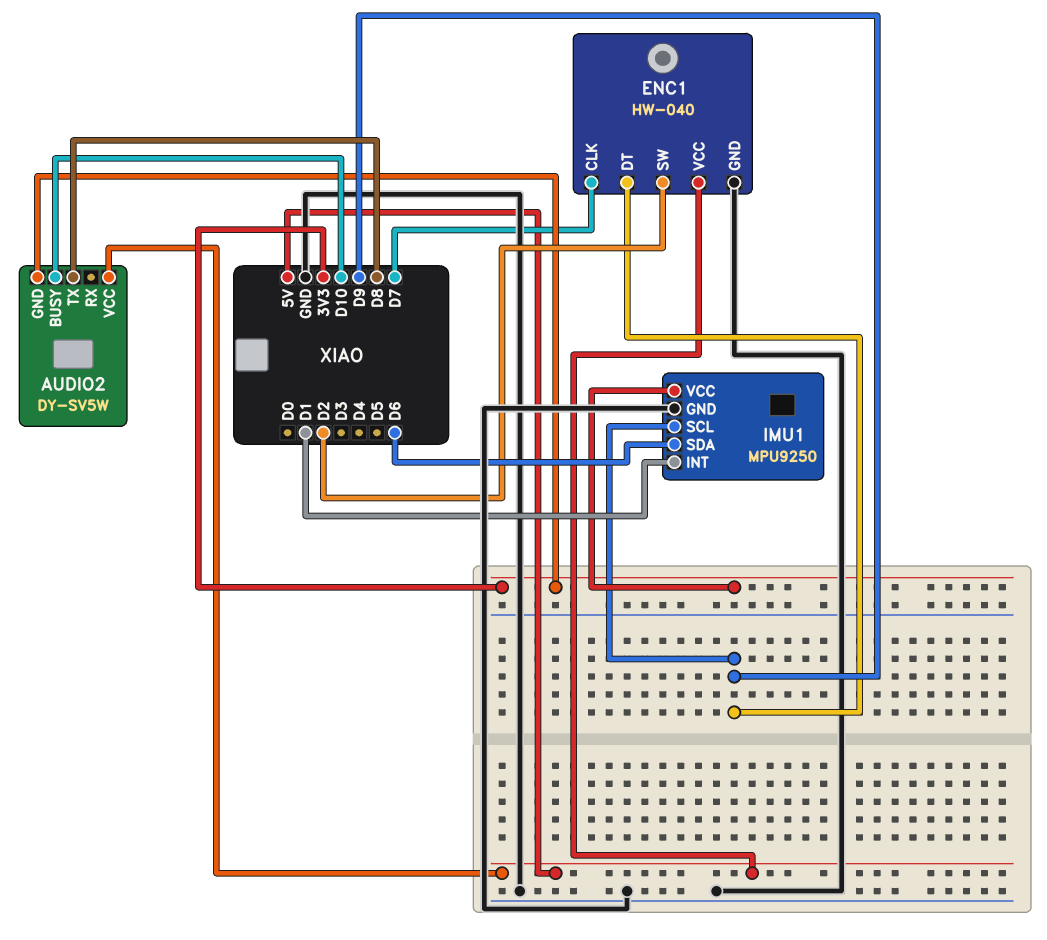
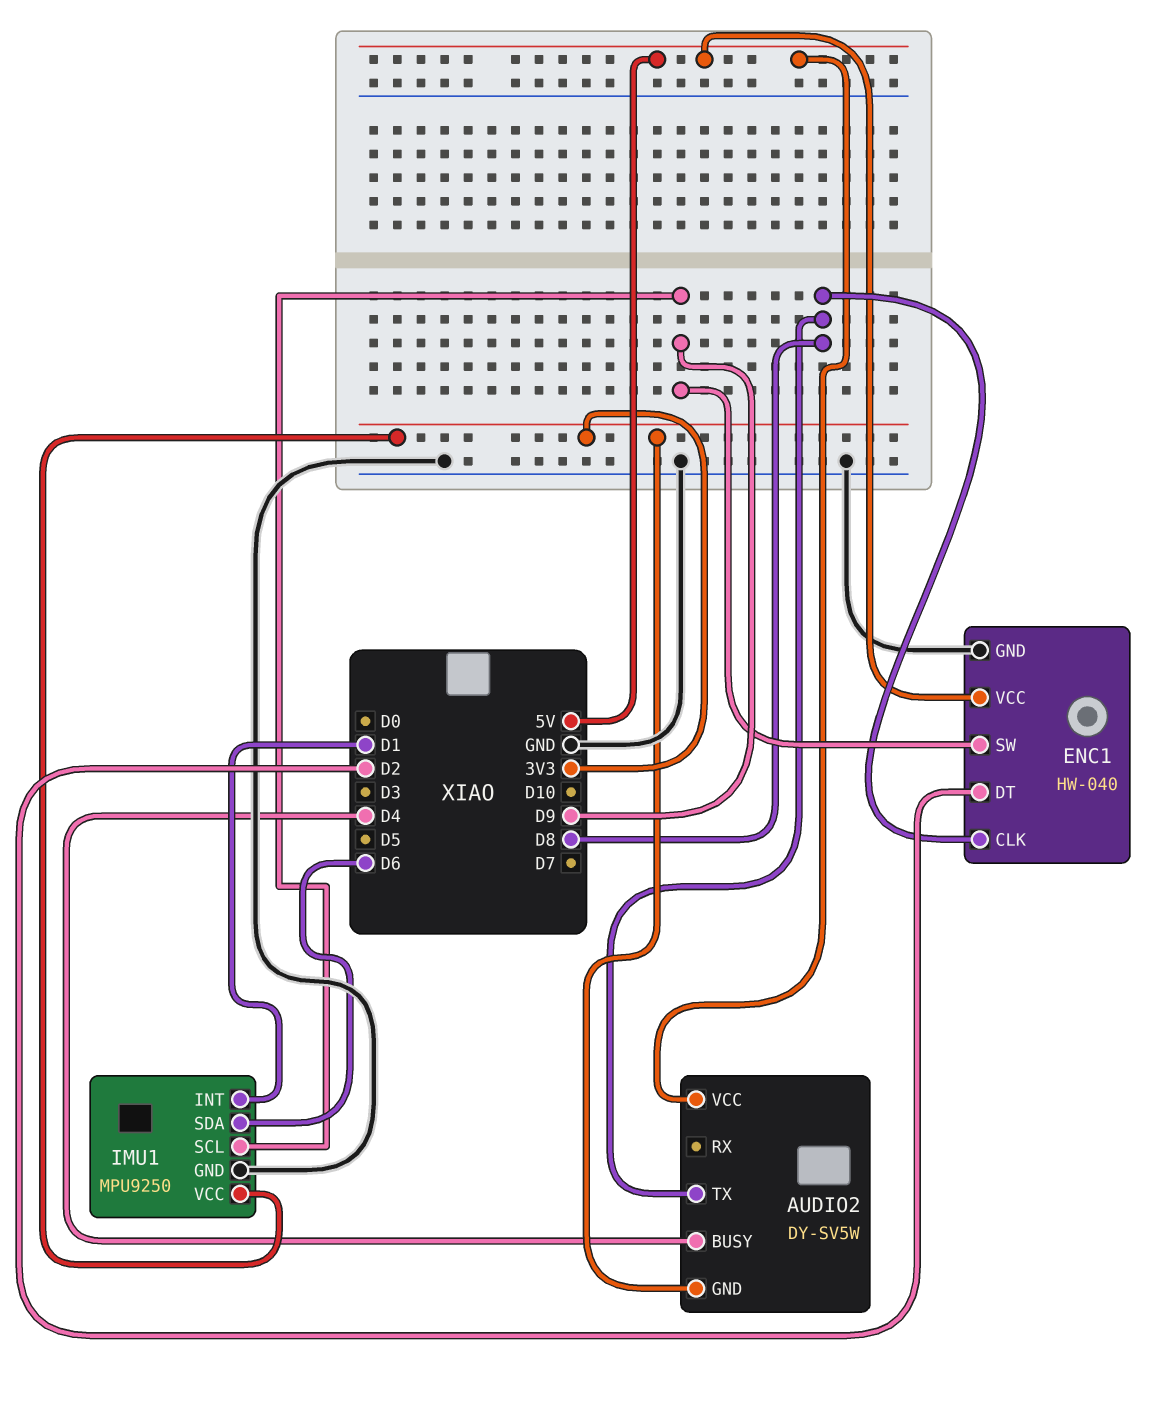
AUDIO2 pin BUSY: D10 -> D4
ENC1 pin CLK: D7 -> D8
ENC1 pin DT: D9 -> D2
ENC1 pin SW: D2 -> D9

